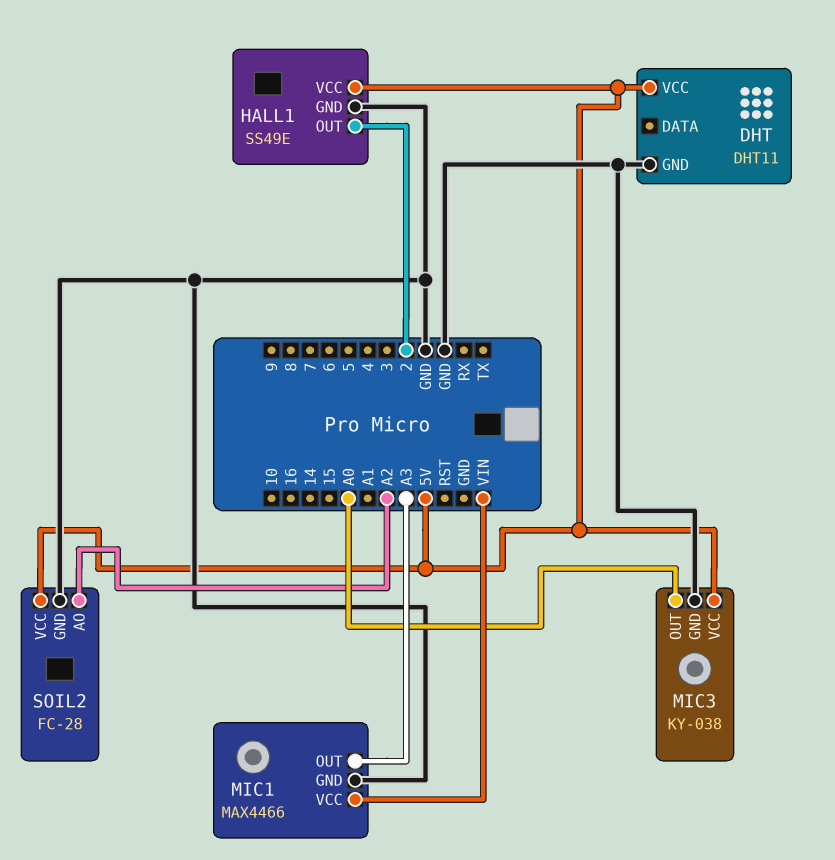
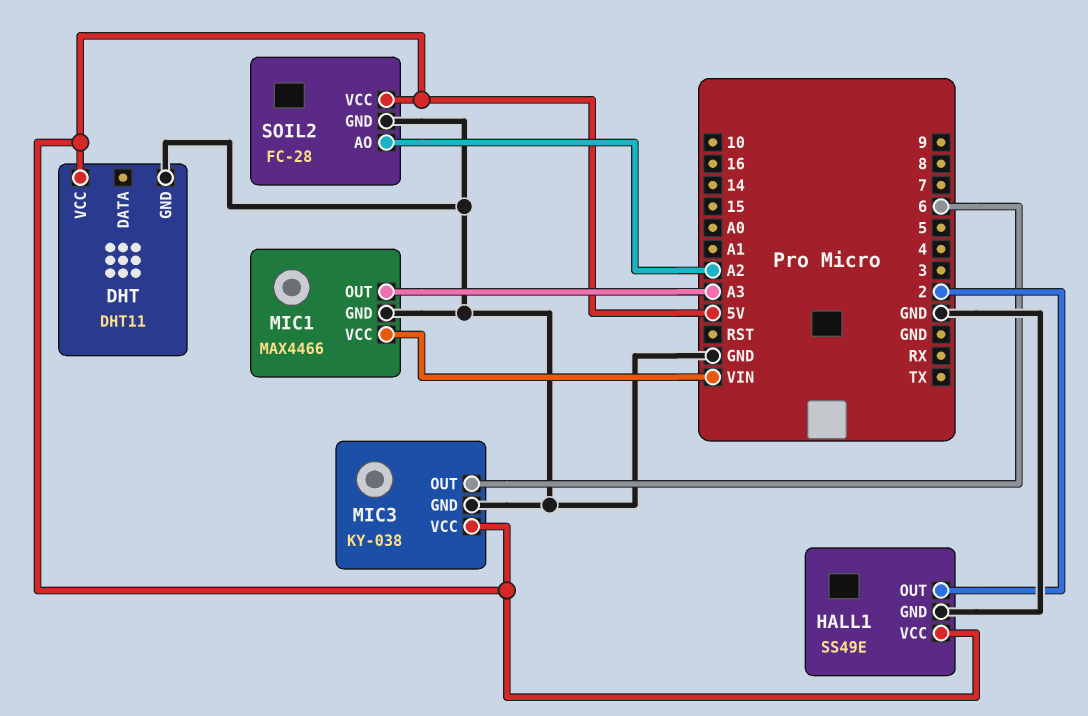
MIC3 pin OUT: A0 -> 6

